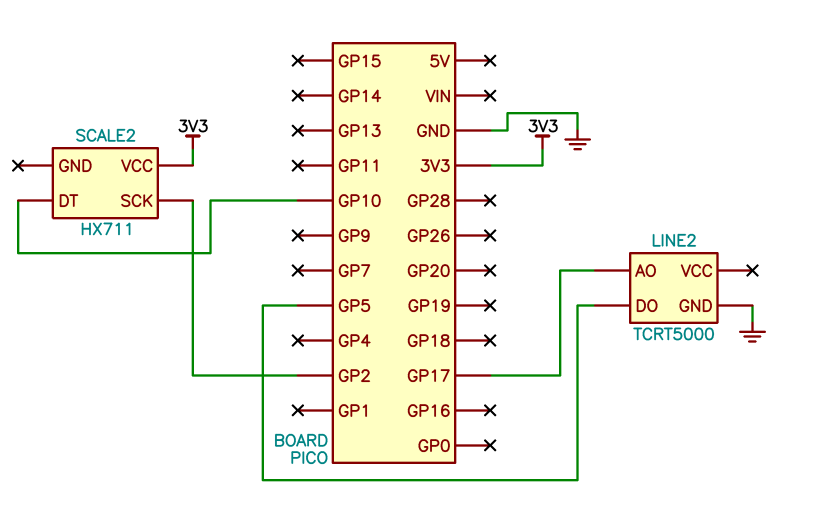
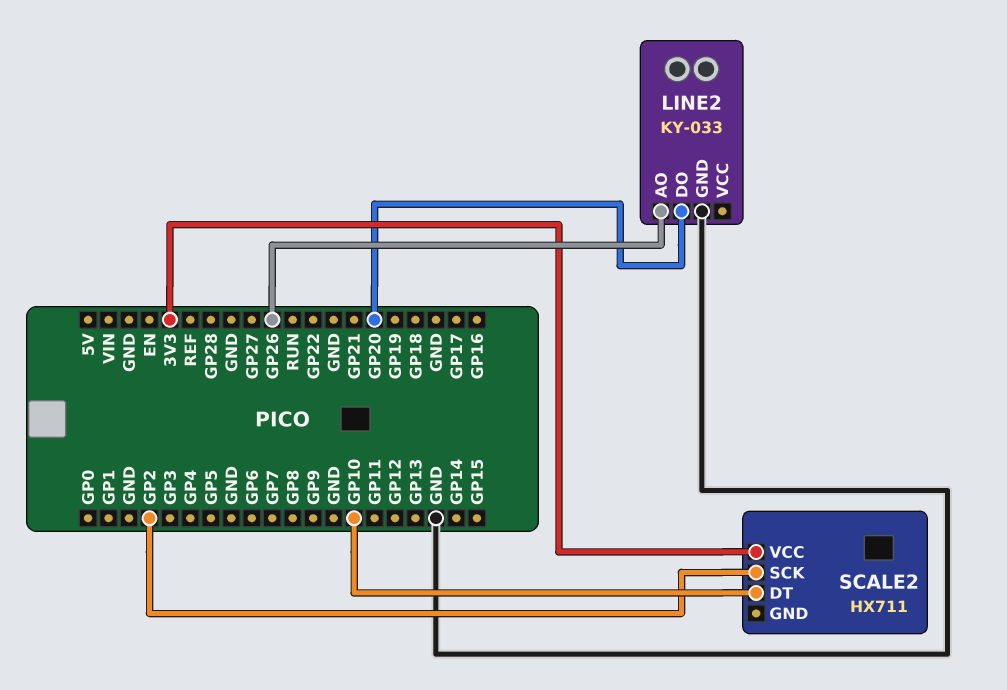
LINE2: TCRT5000 -> KY-033
LINE2 pin AO: GP17 -> GP26
LINE2 pin DO: GP5 -> GP20

